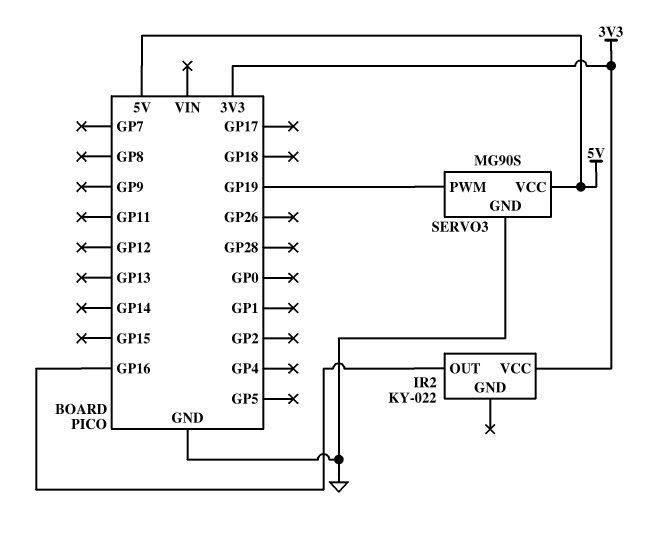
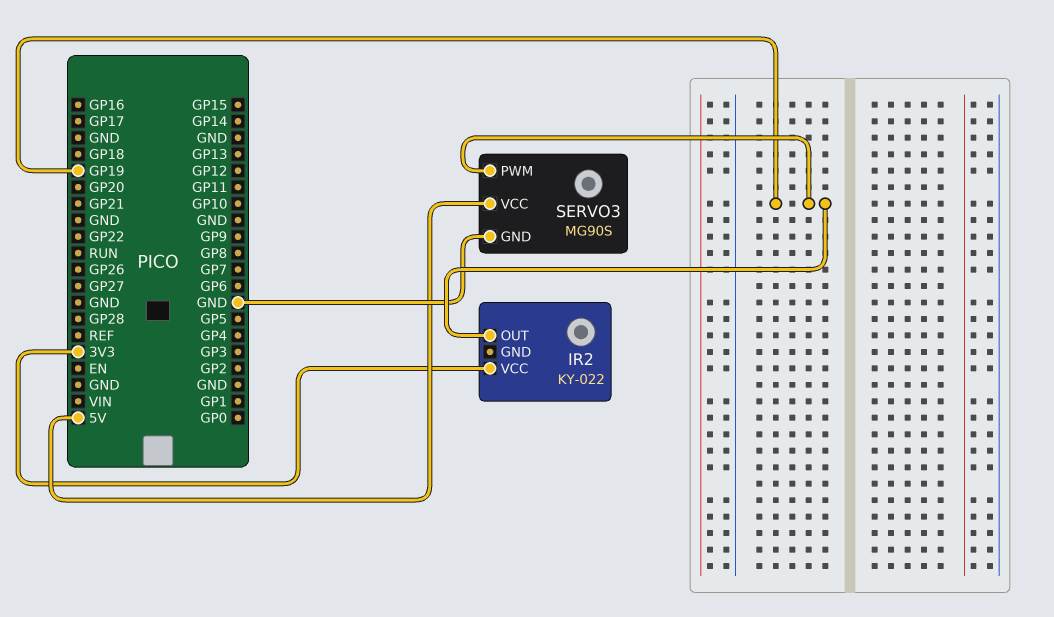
IR2 pin OUT: GP16 -> GP19

